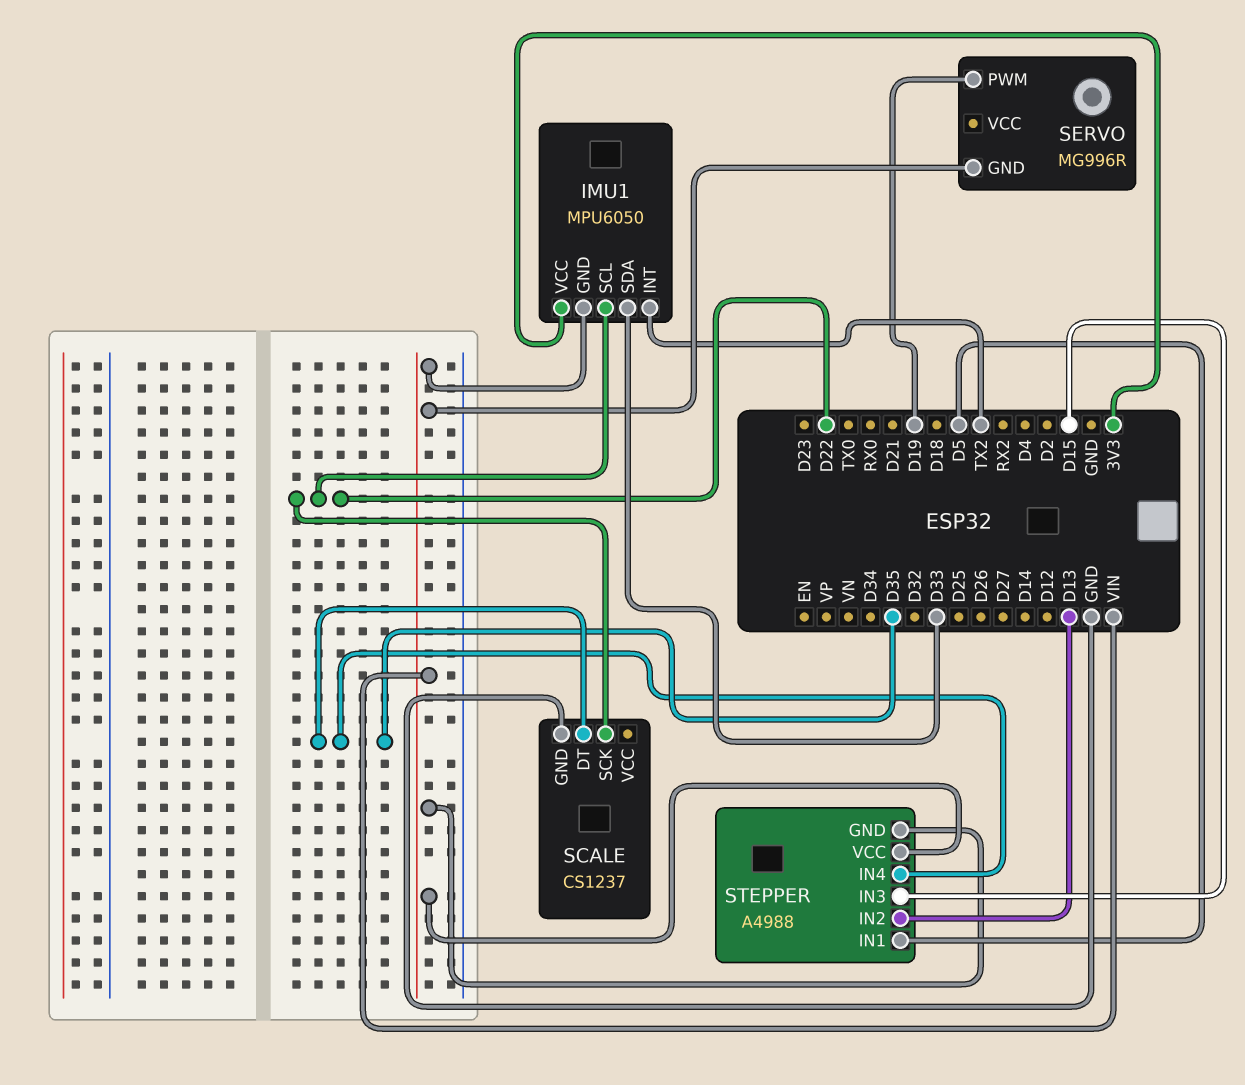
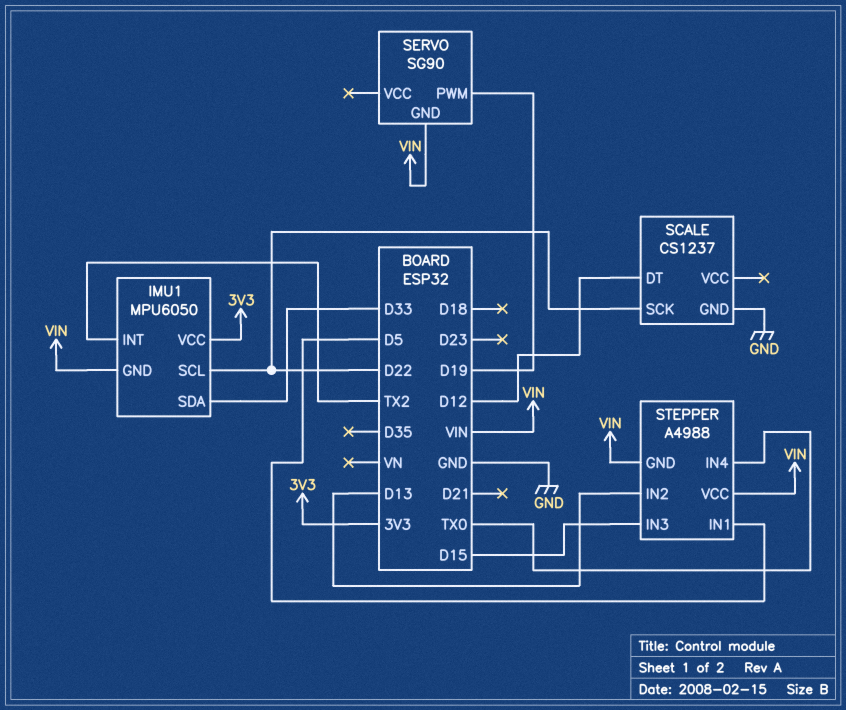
SCALE pin DT: D35 -> D12
SERVO: MG996R -> SG90
STEPPER pin IN4: D35 -> TX0

